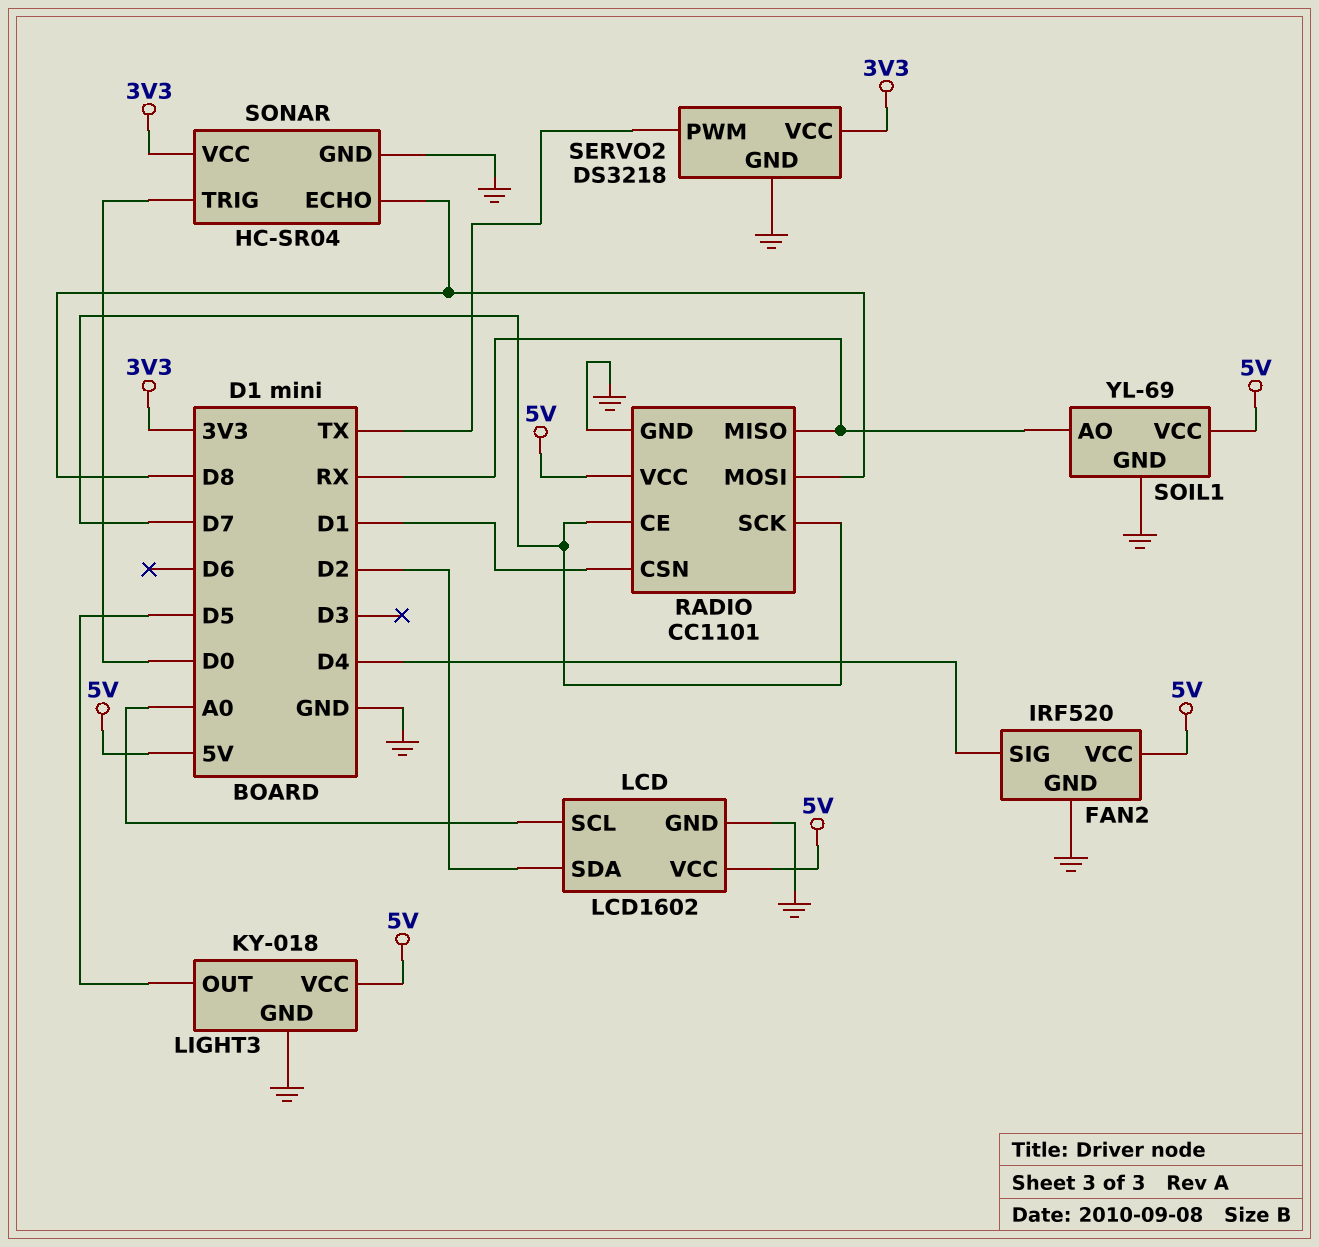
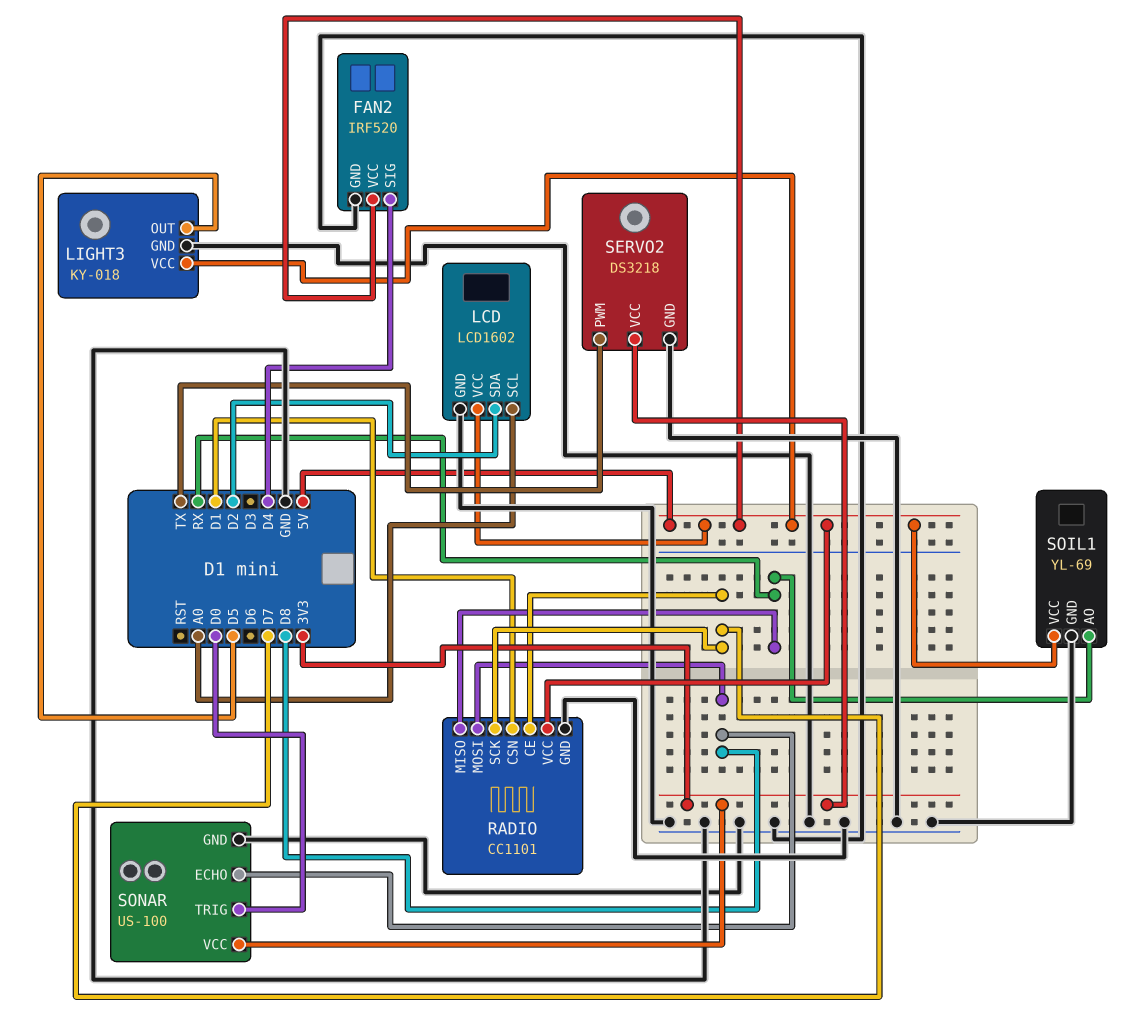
SONAR: HC-SR04 -> US-100

